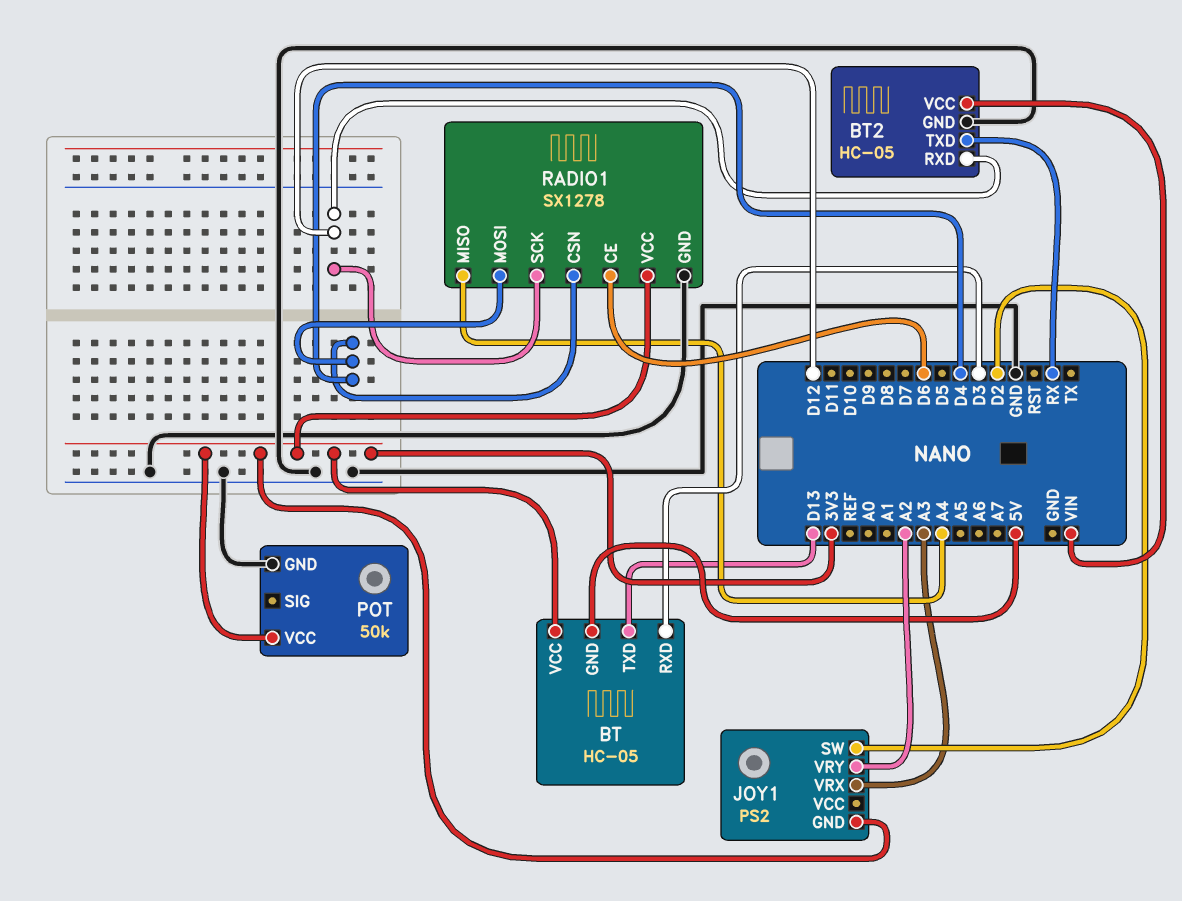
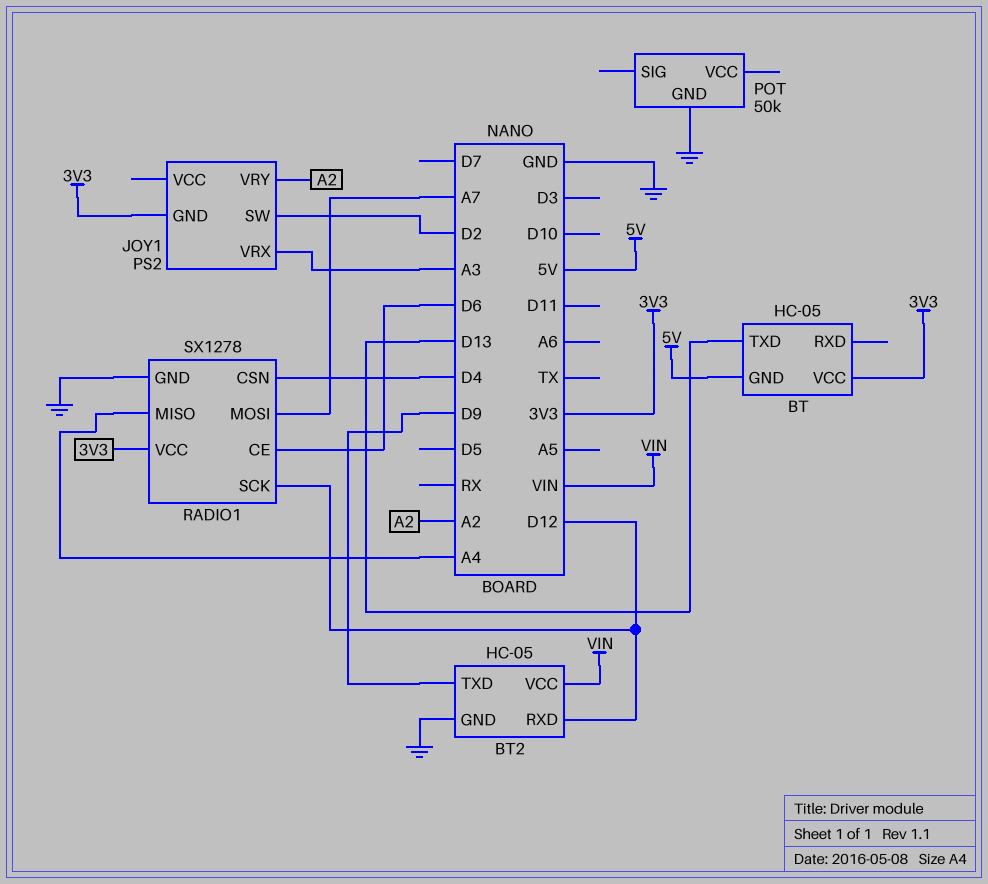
BT pin RXD: D3 -> none
BT2 pin TXD: RX -> D9
POT pin VCC: 3V3 -> none
RADIO1 pin MOSI: D4 -> A7

